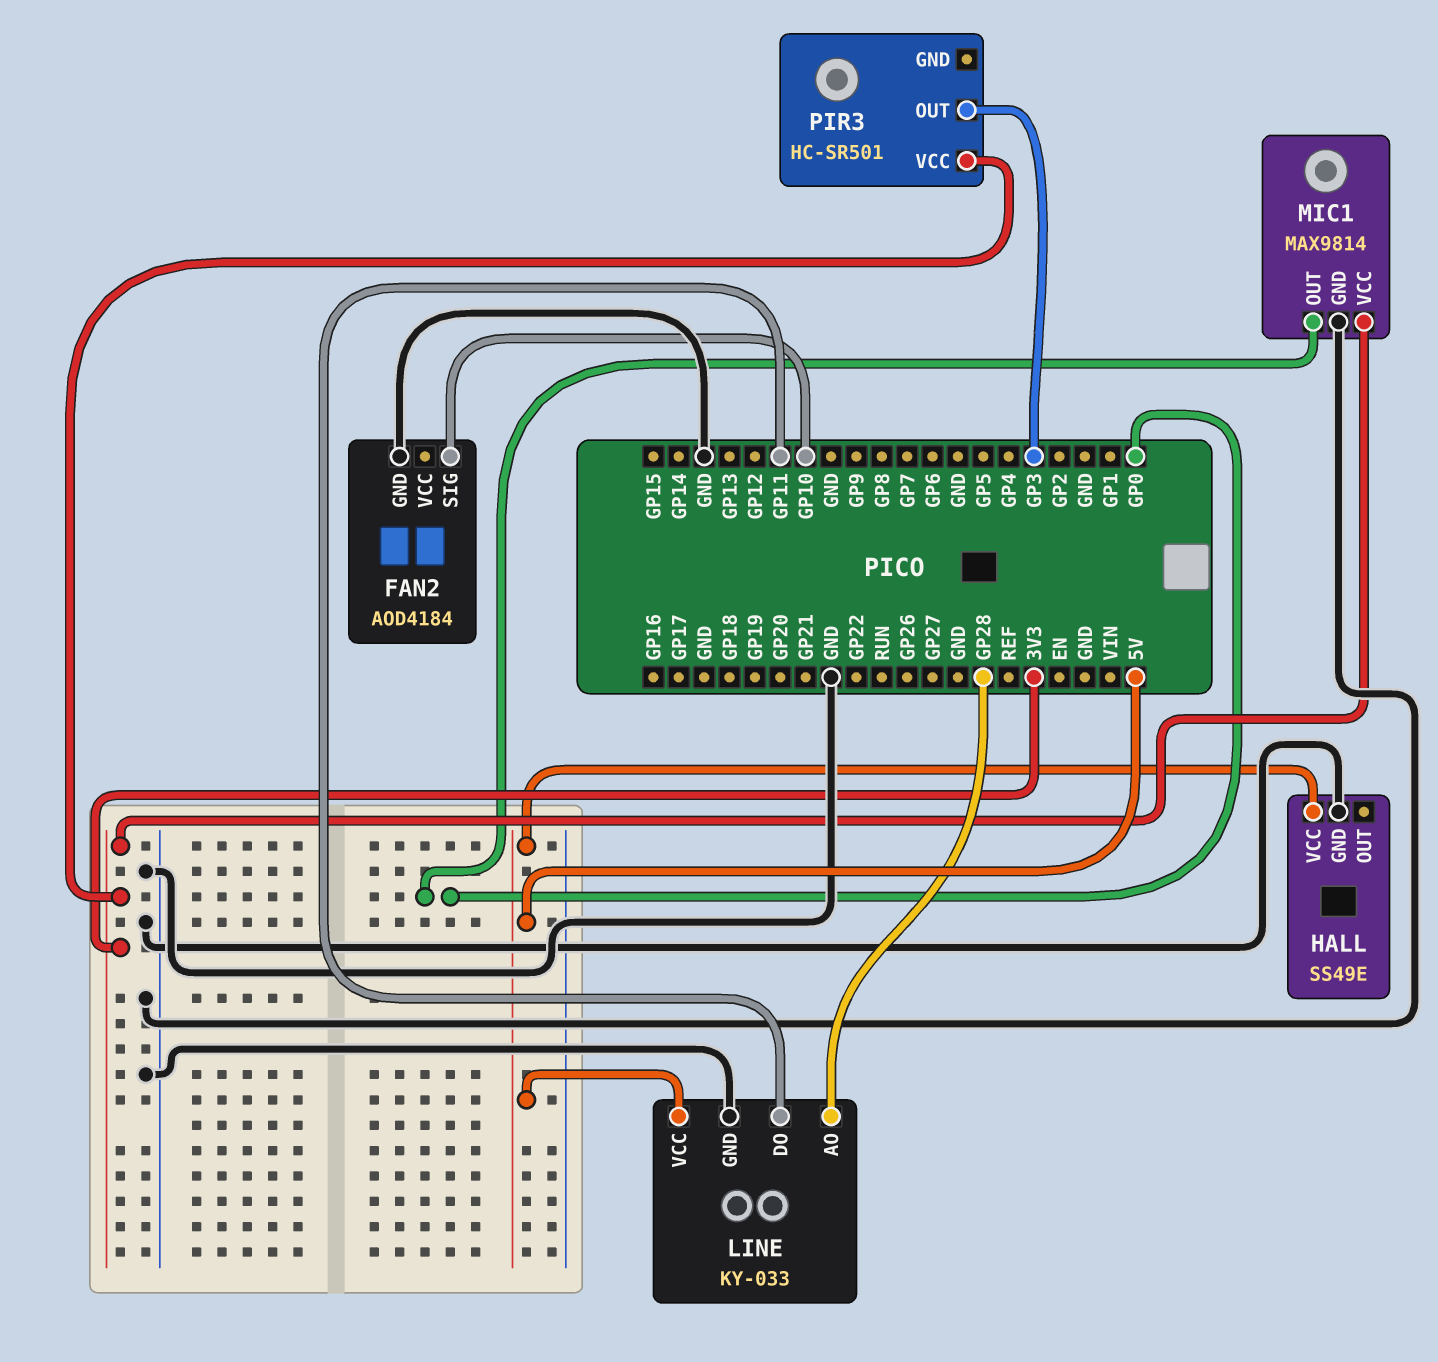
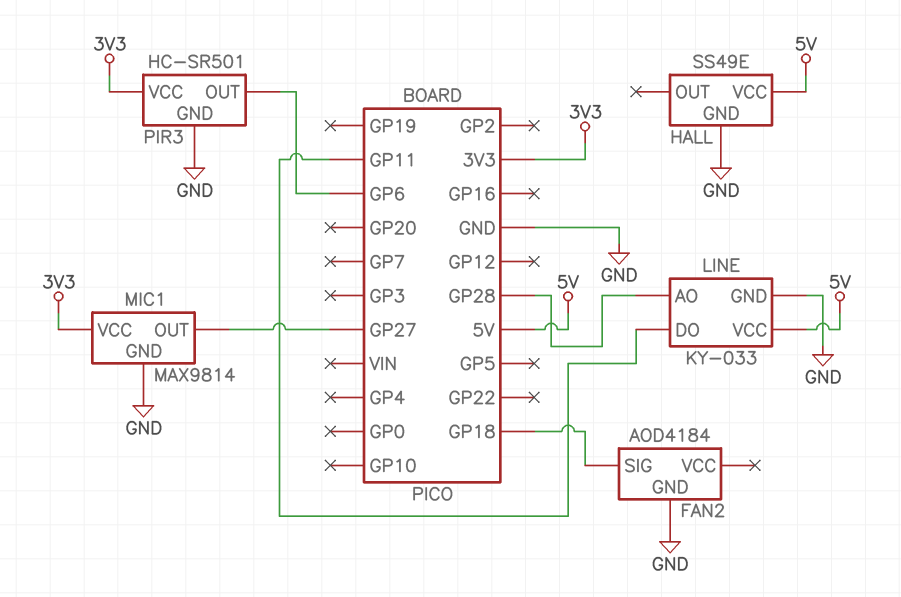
FAN2 pin SIG: GP10 -> GP18
MIC1 pin OUT: GP0 -> GP27
PIR3 pin GND: none -> GND
PIR3 pin OUT: GP3 -> GP6

